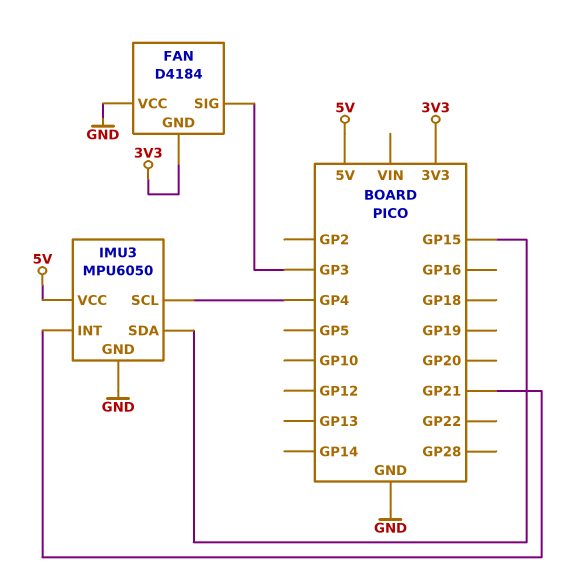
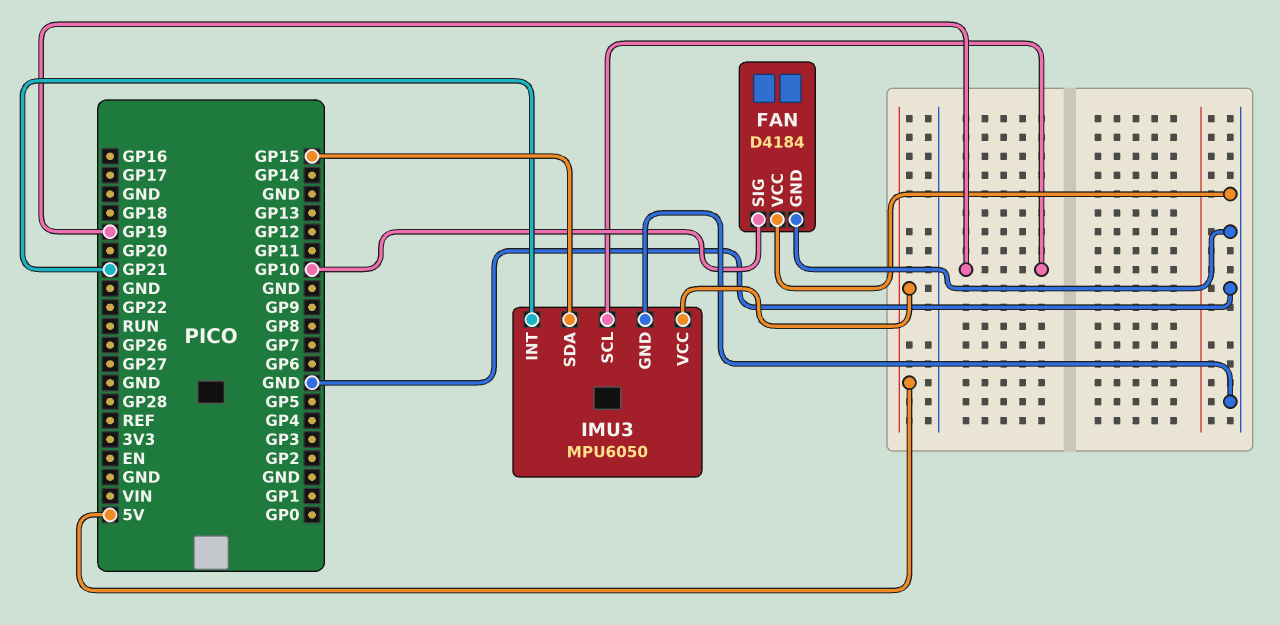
FAN pin GND: 3V3 -> GND
FAN pin SIG: GP3 -> GP10
IMU3 pin SCL: GP4 -> GP19

